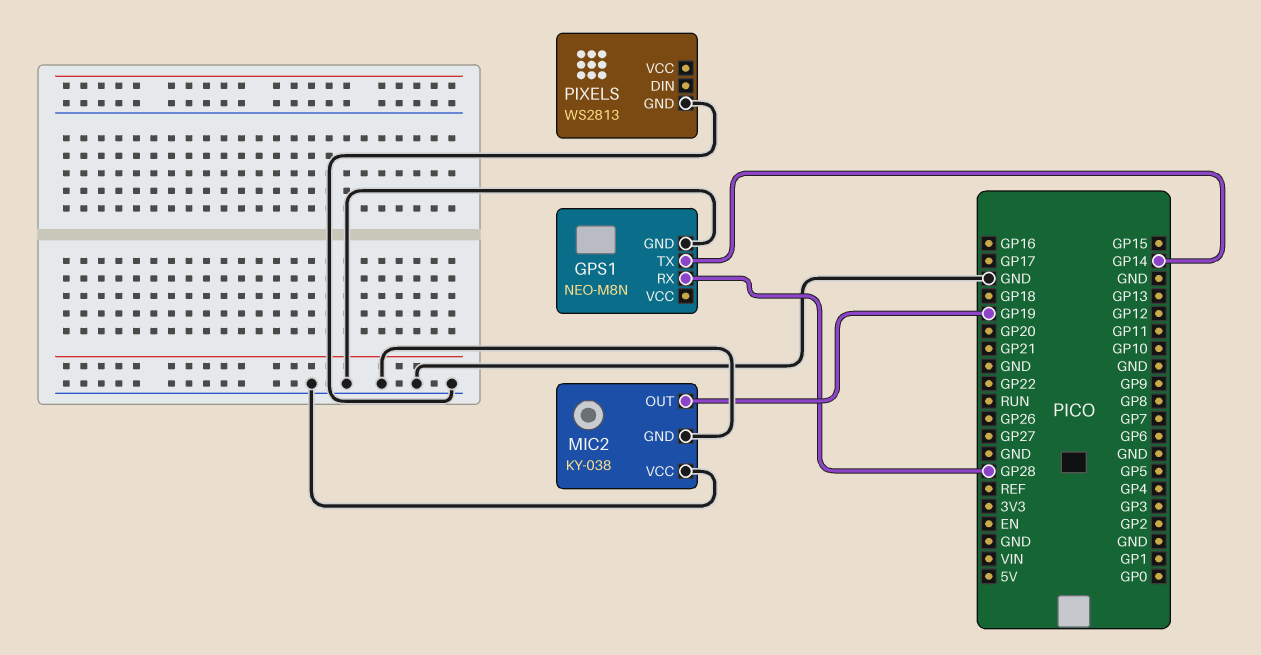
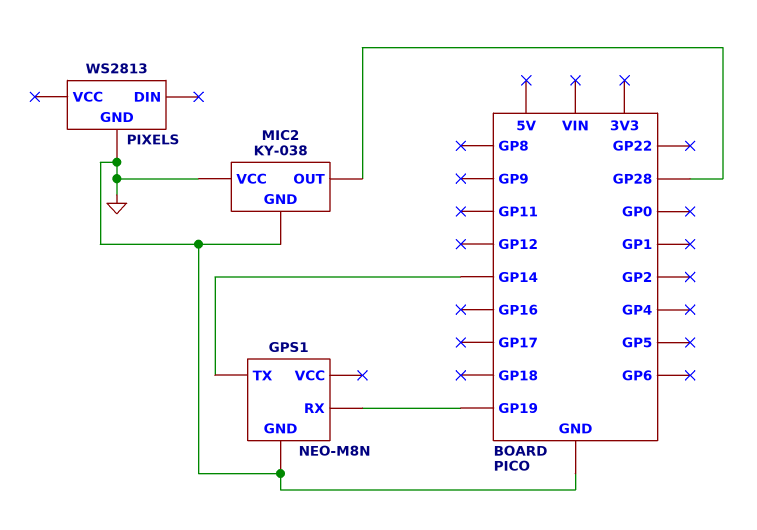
GPS1 pin RX: GP28 -> GP19
MIC2 pin OUT: GP19 -> GP28

